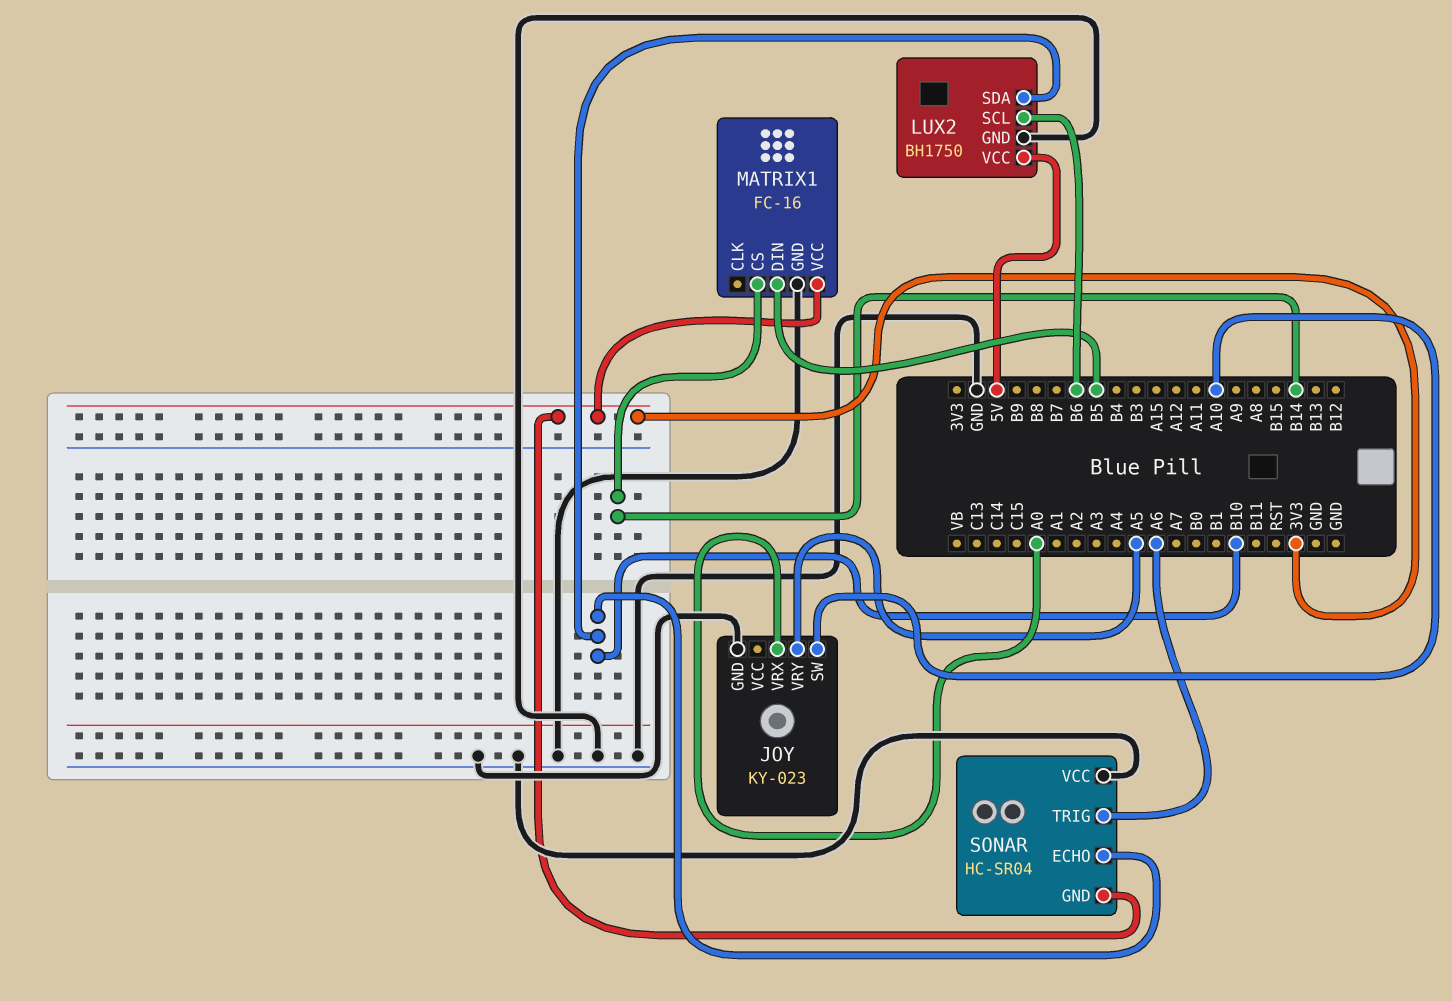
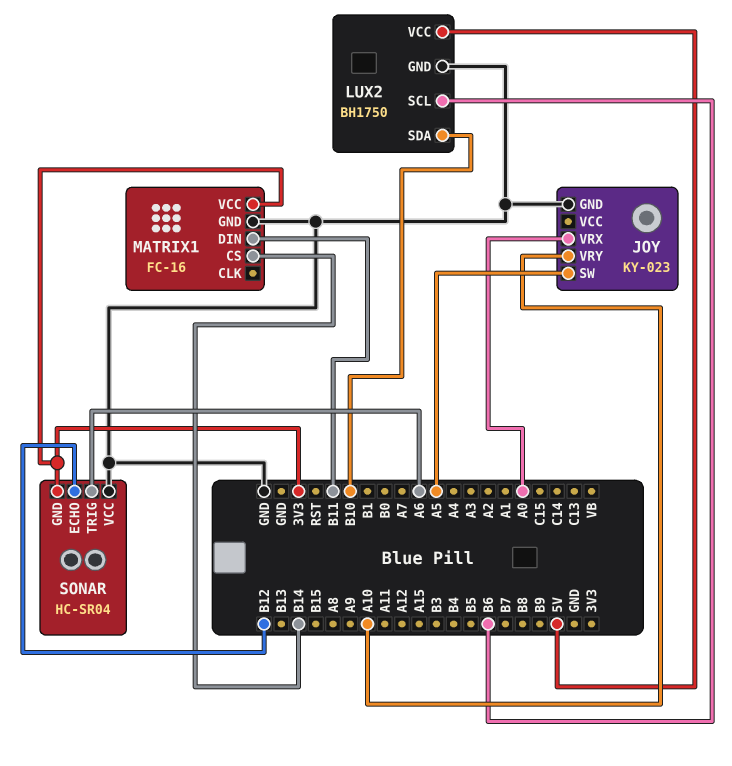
JOY pin SW: A10 -> A5
JOY pin VRY: A5 -> A10
MATRIX1 pin DIN: B5 -> B11
SONAR pin ECHO: B10 -> B12

